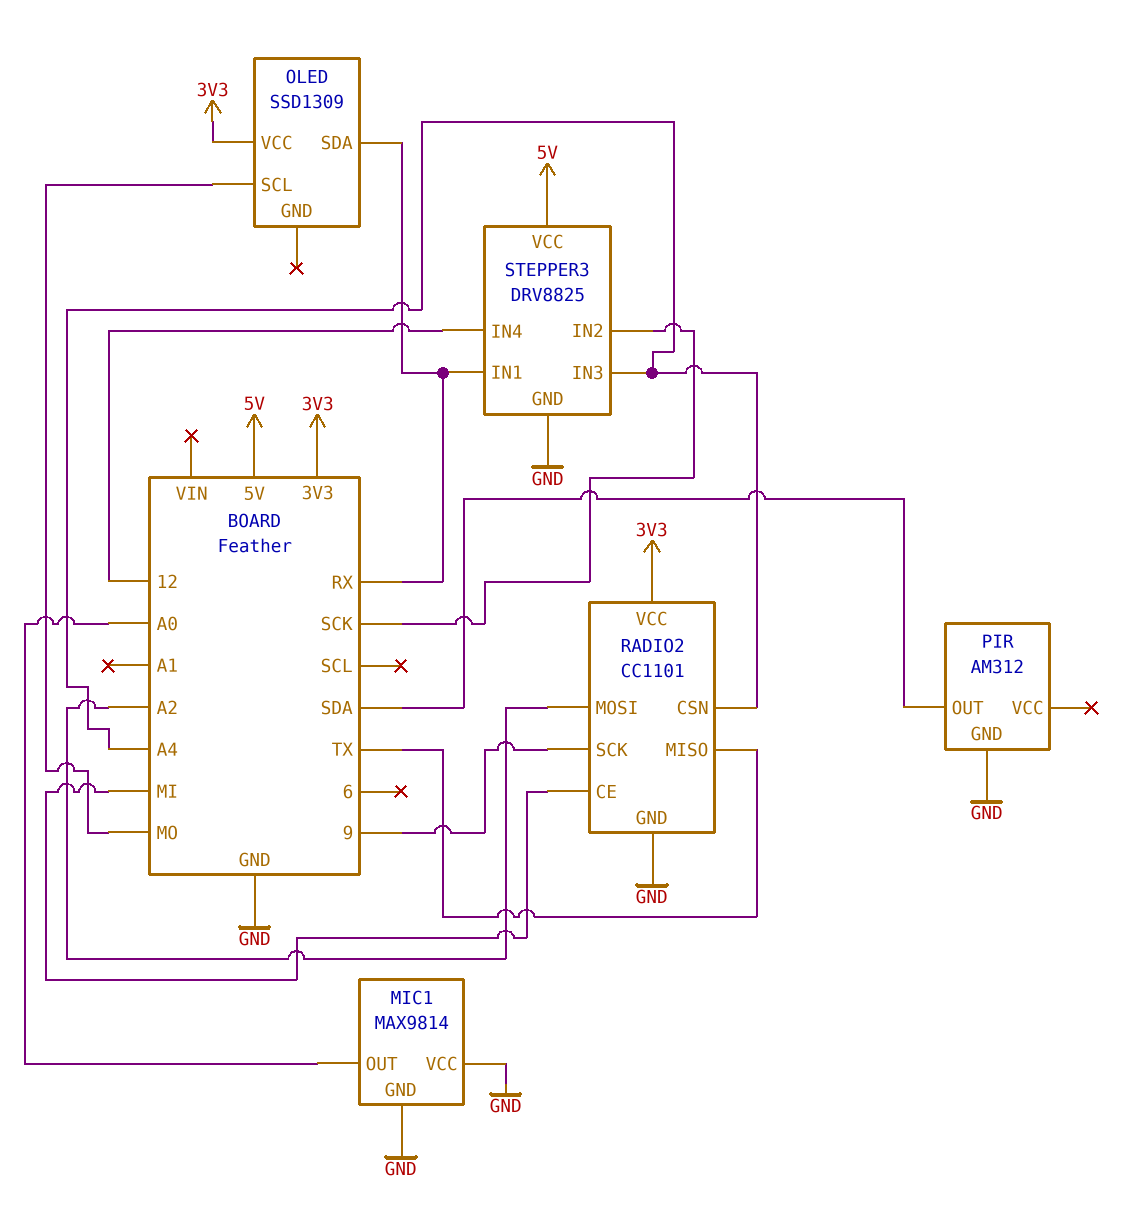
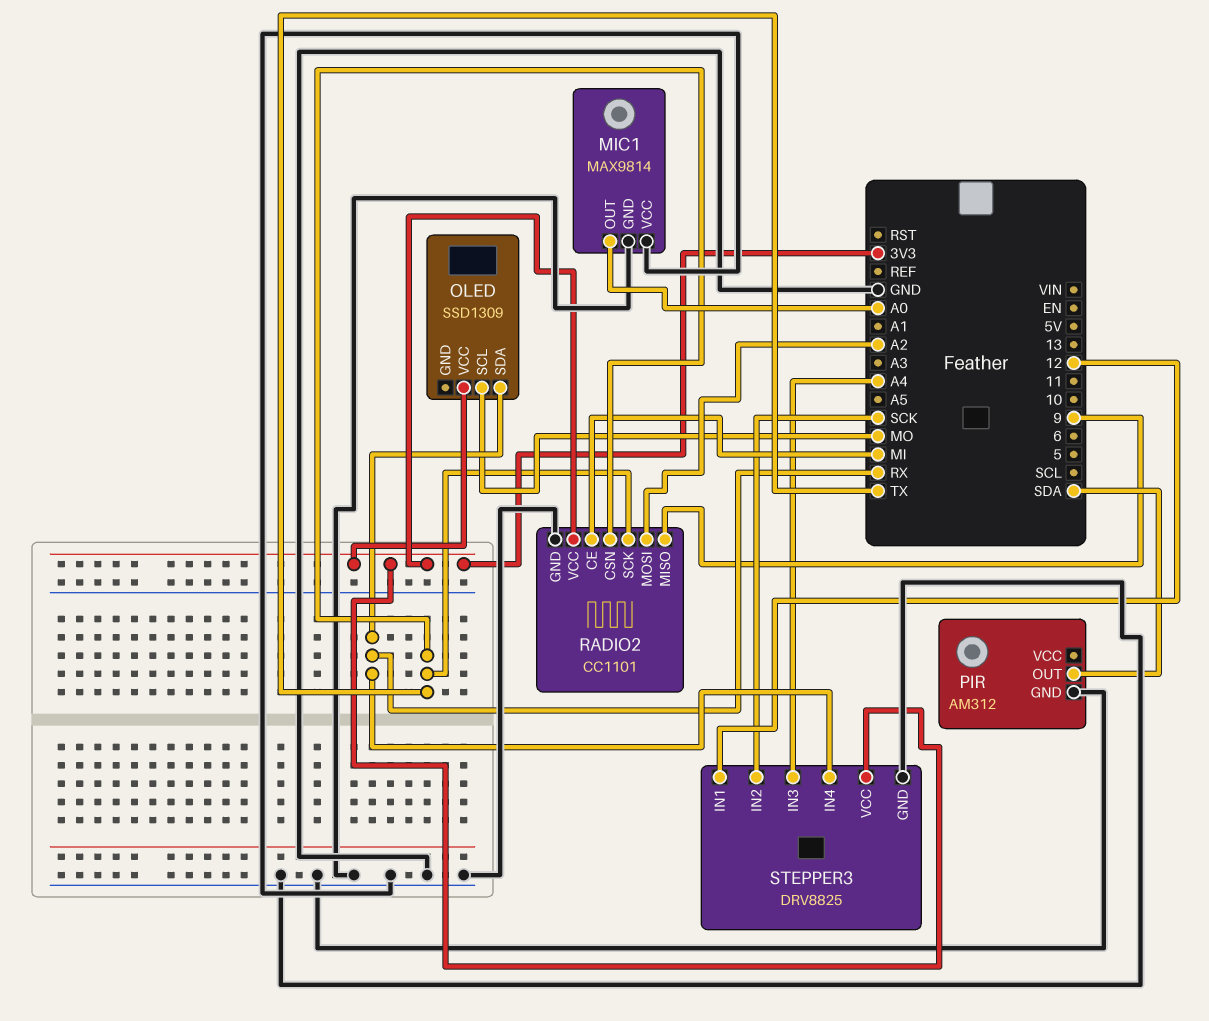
RADIO2 pin CSN: A4 -> TX
RADIO2 pin MISO: TX -> 9
RADIO2 pin SCK: 9 -> TX
STEPPER3 pin IN1: RX -> 12
STEPPER3 pin IN4: 12 -> RX
STEPPER3 pin VCC: 5V -> 3V3

